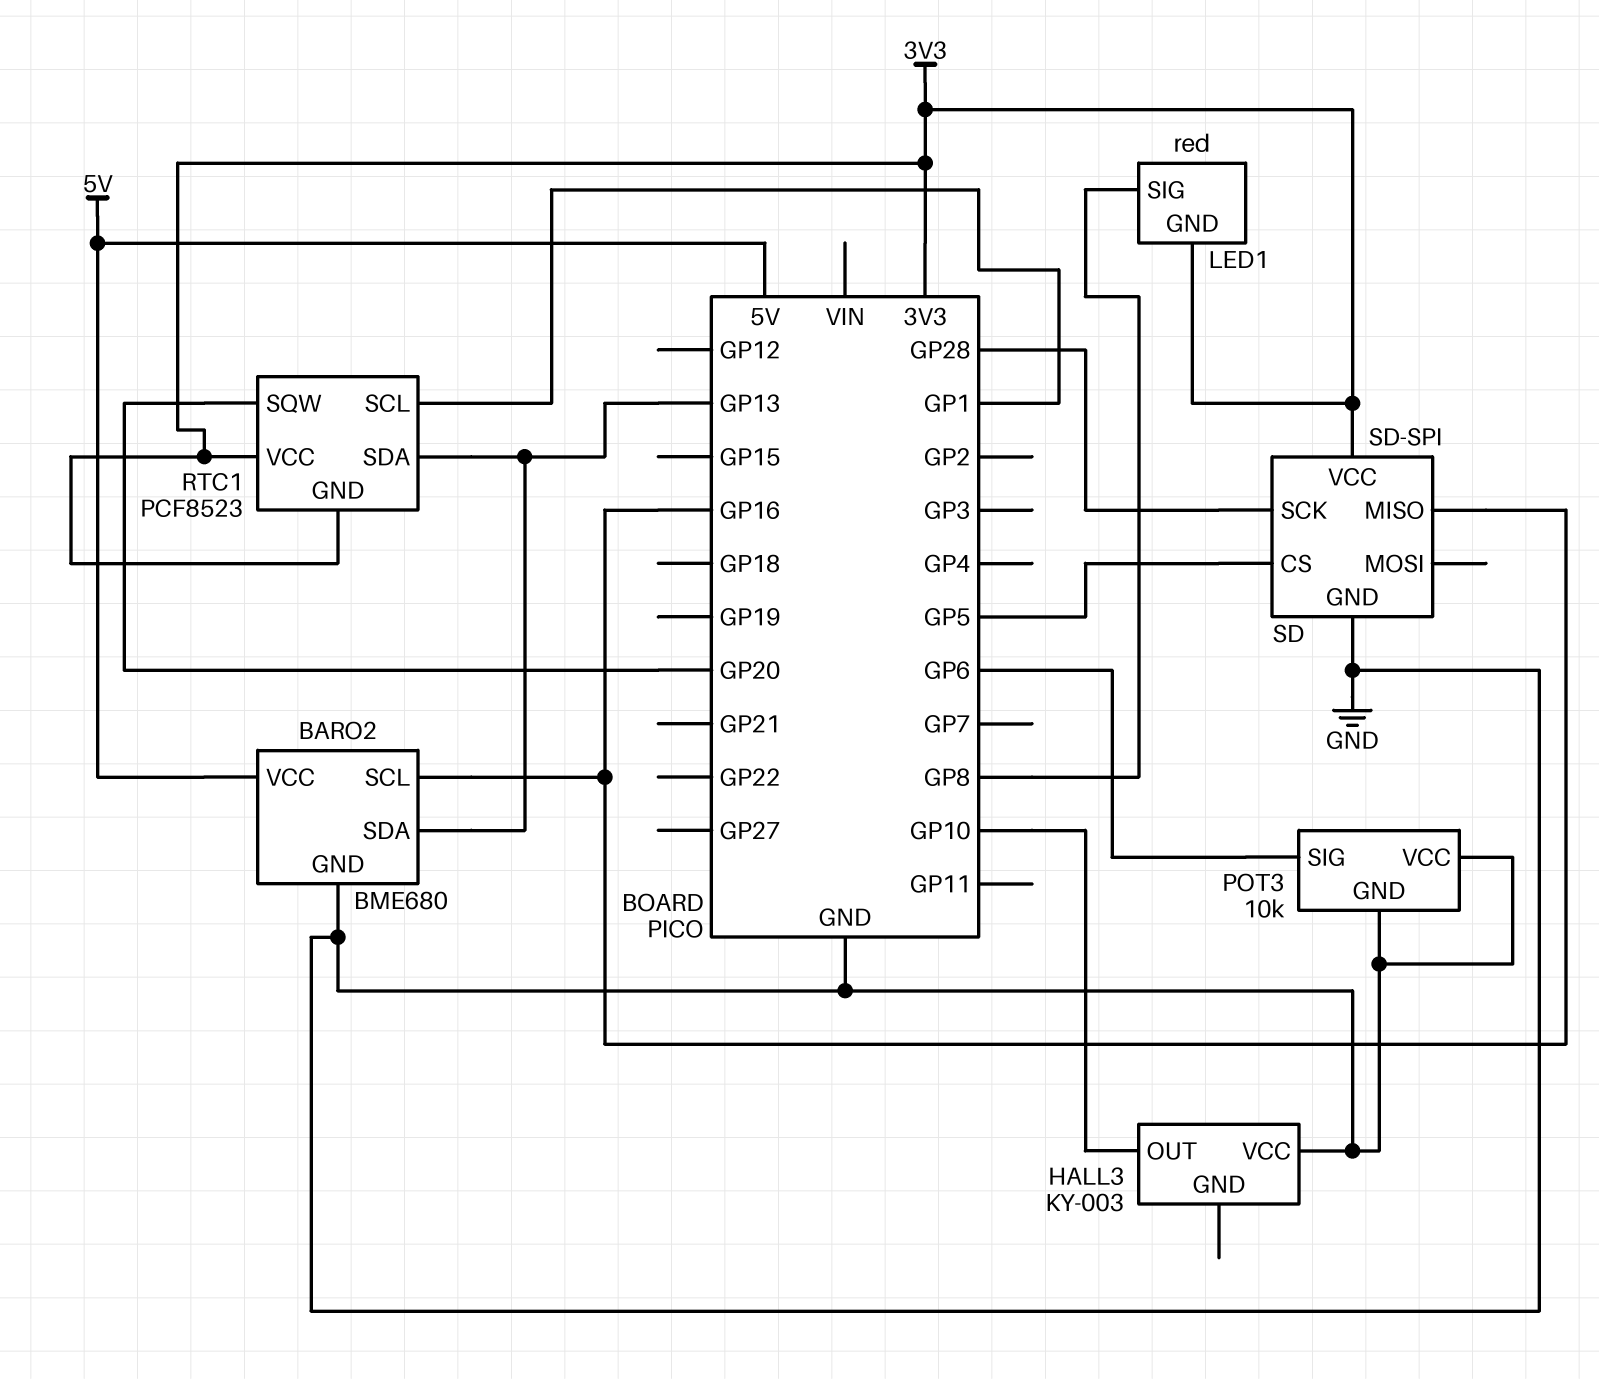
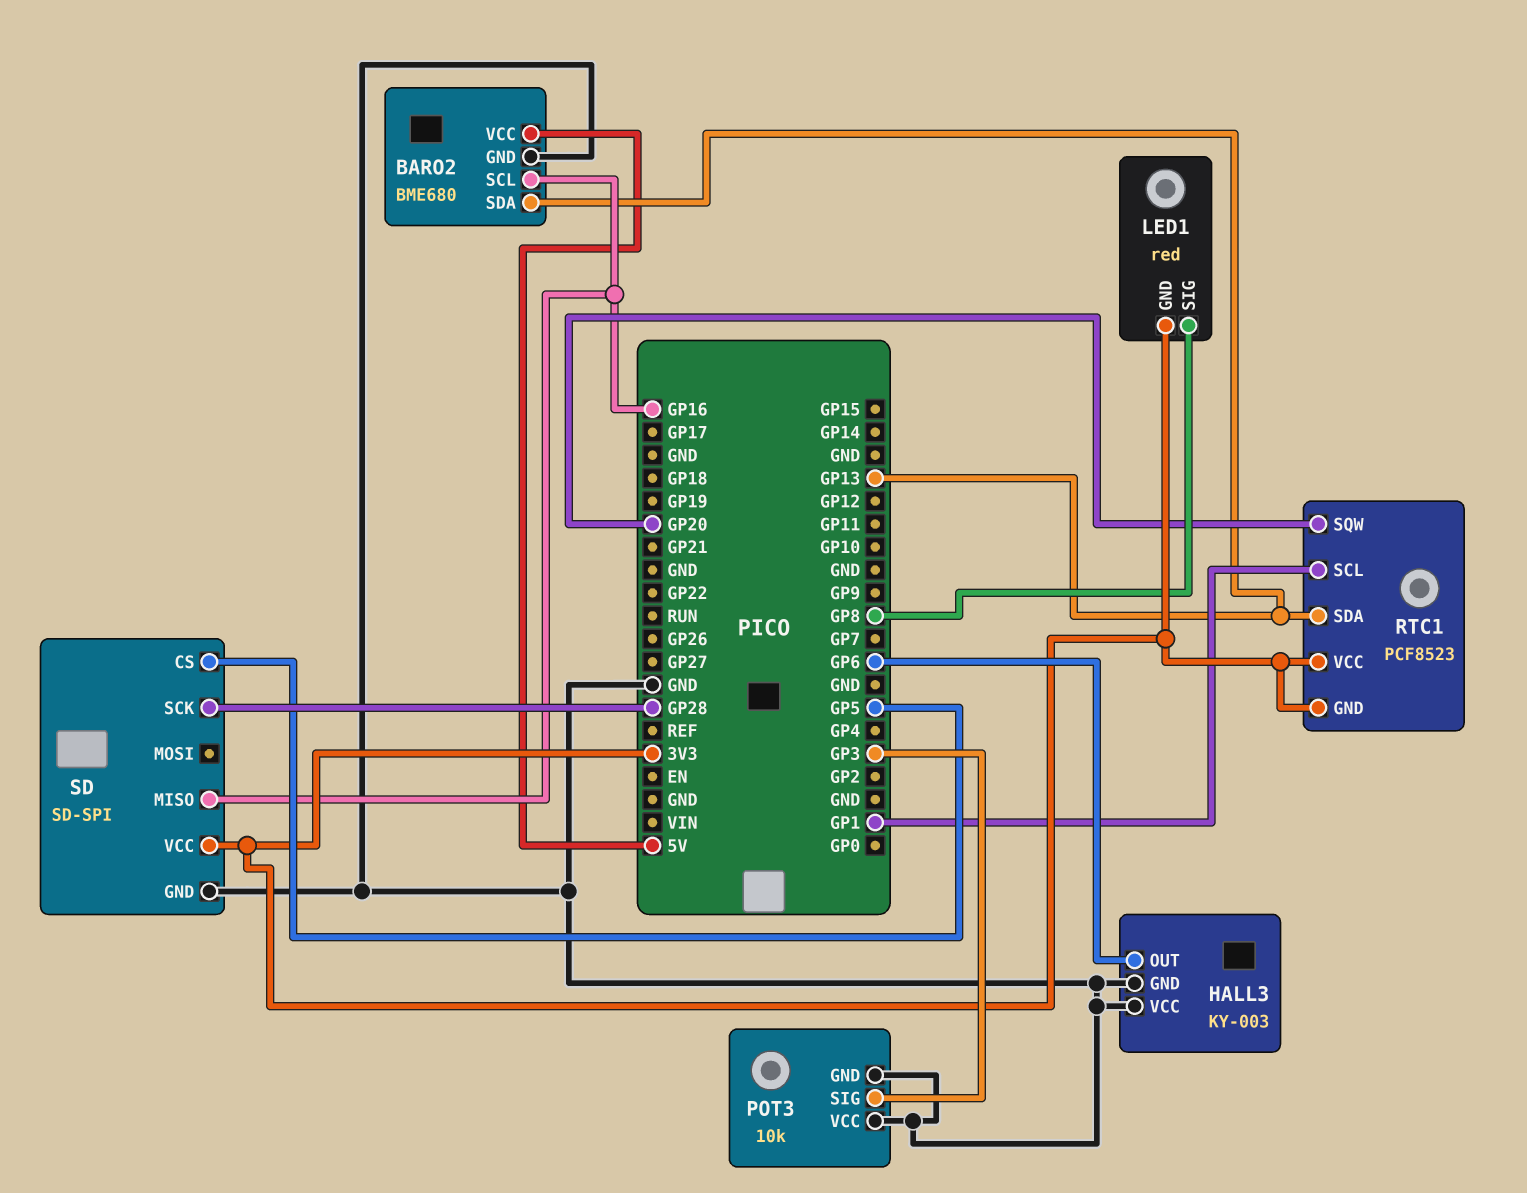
HALL3 pin GND: none -> GND
HALL3 pin OUT: GP10 -> GP6
POT3 pin SIG: GP6 -> GP3

